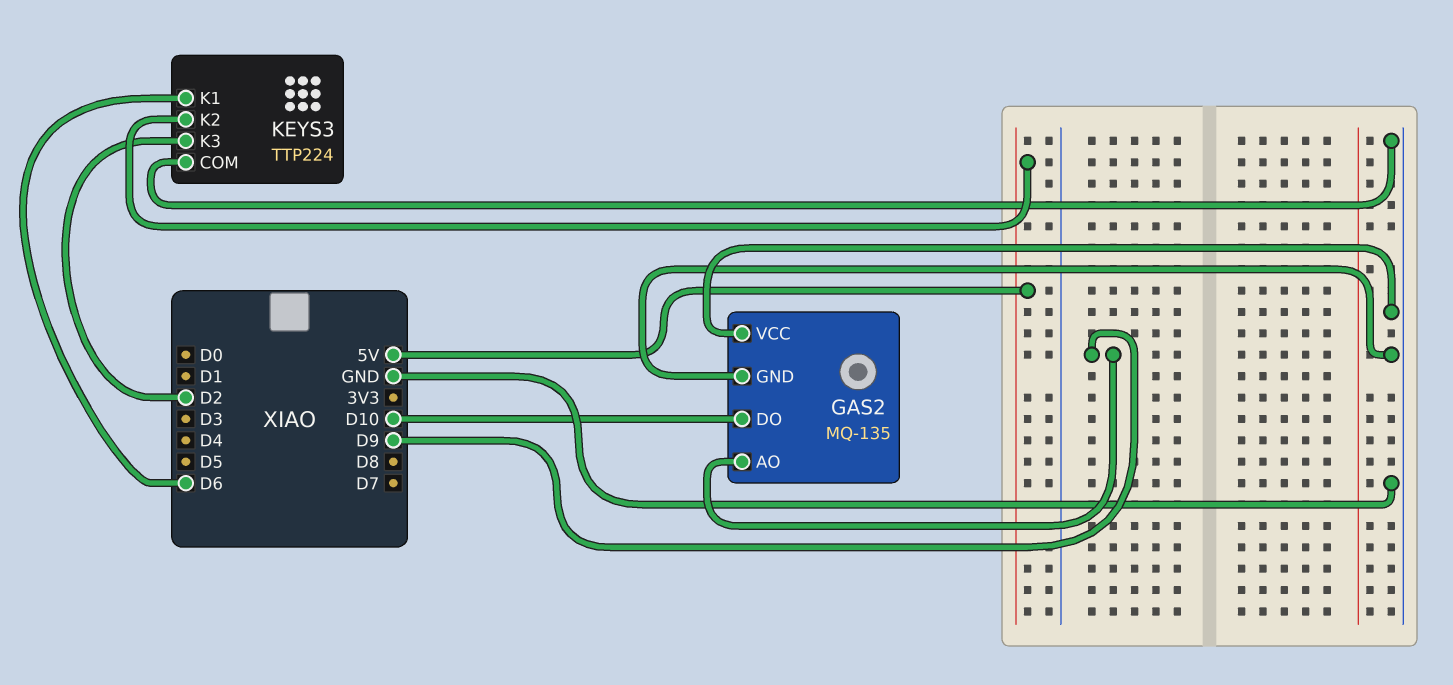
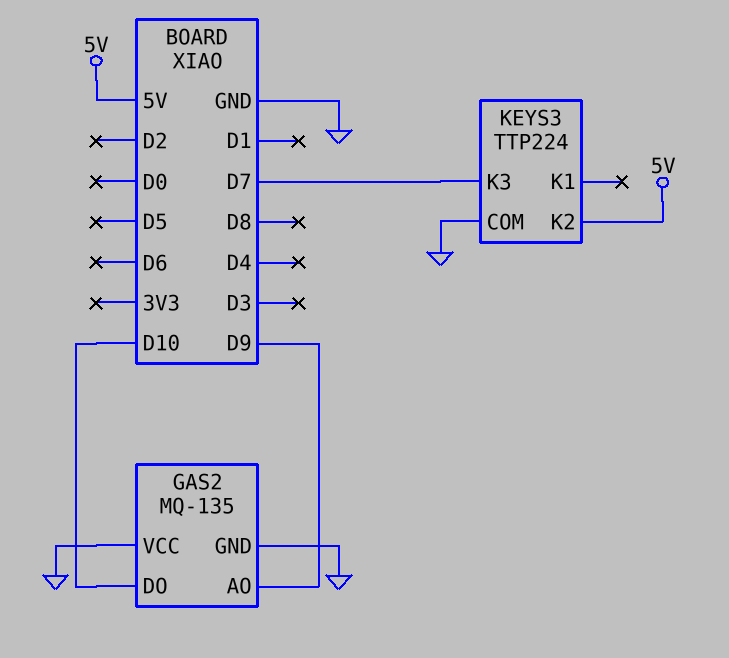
KEYS3 pin K1: D6 -> none
KEYS3 pin K3: D2 -> D7

